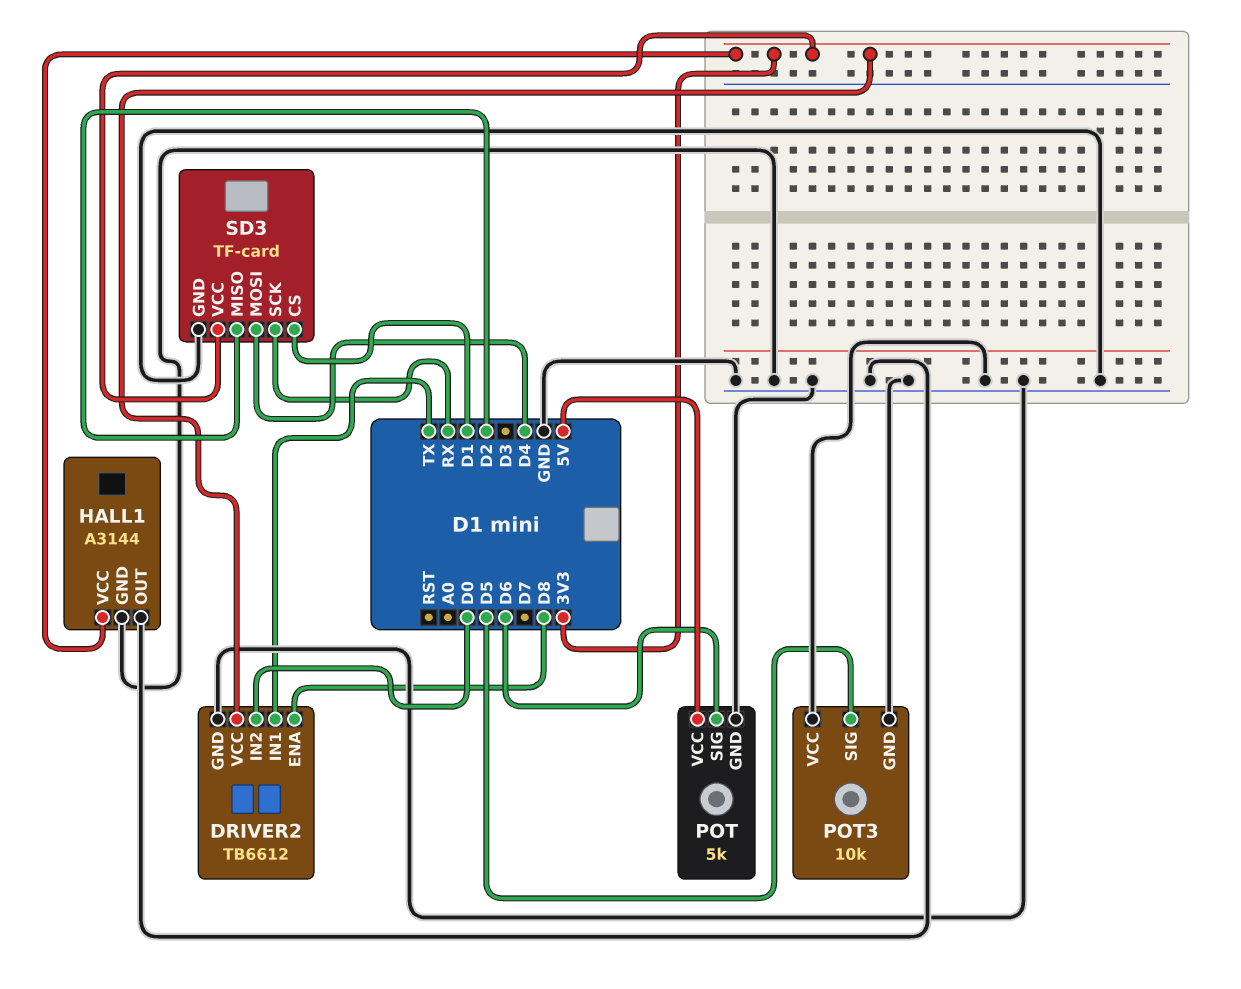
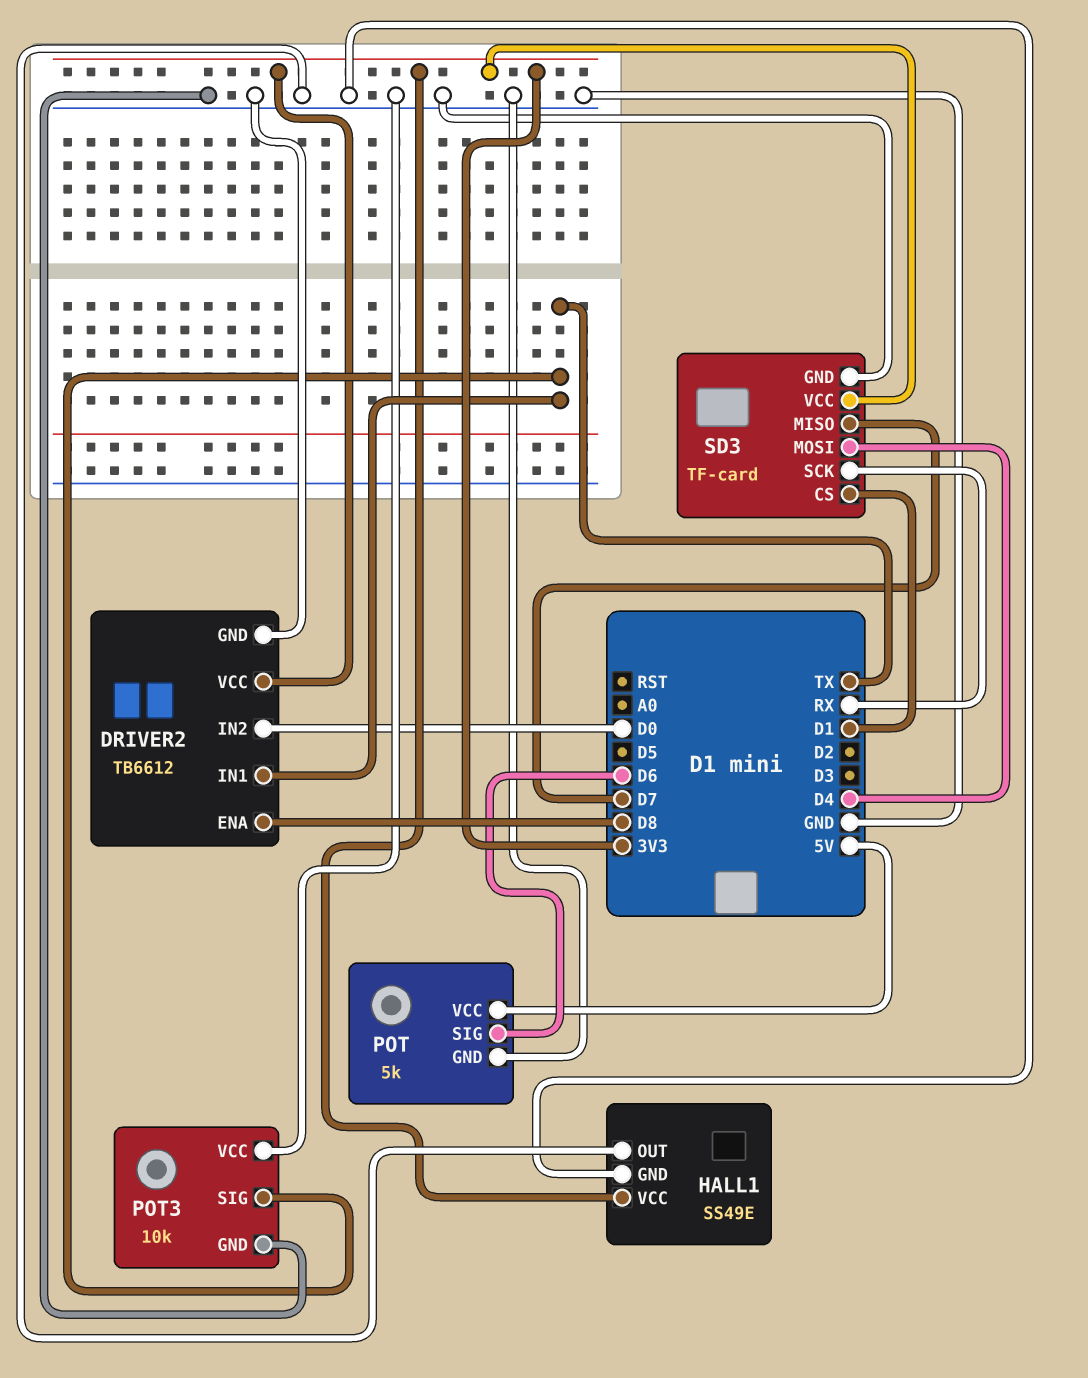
HALL1: A3144 -> SS49E
POT3 pin SIG: D5 -> TX
SD3 pin MISO: D2 -> D7

